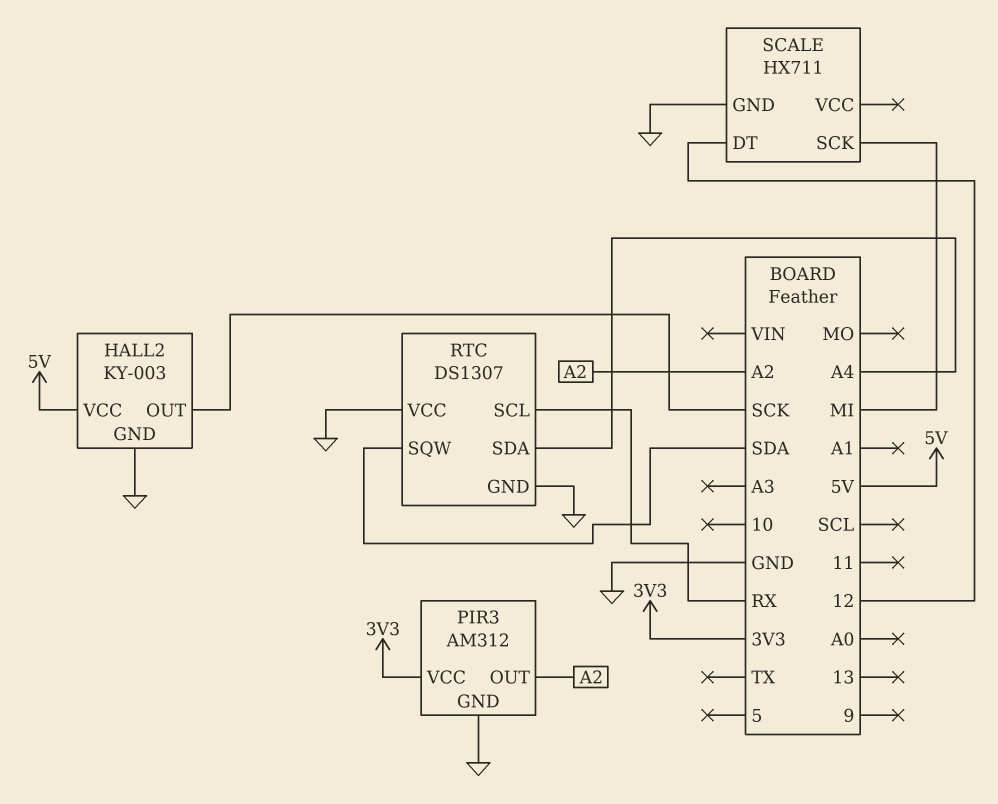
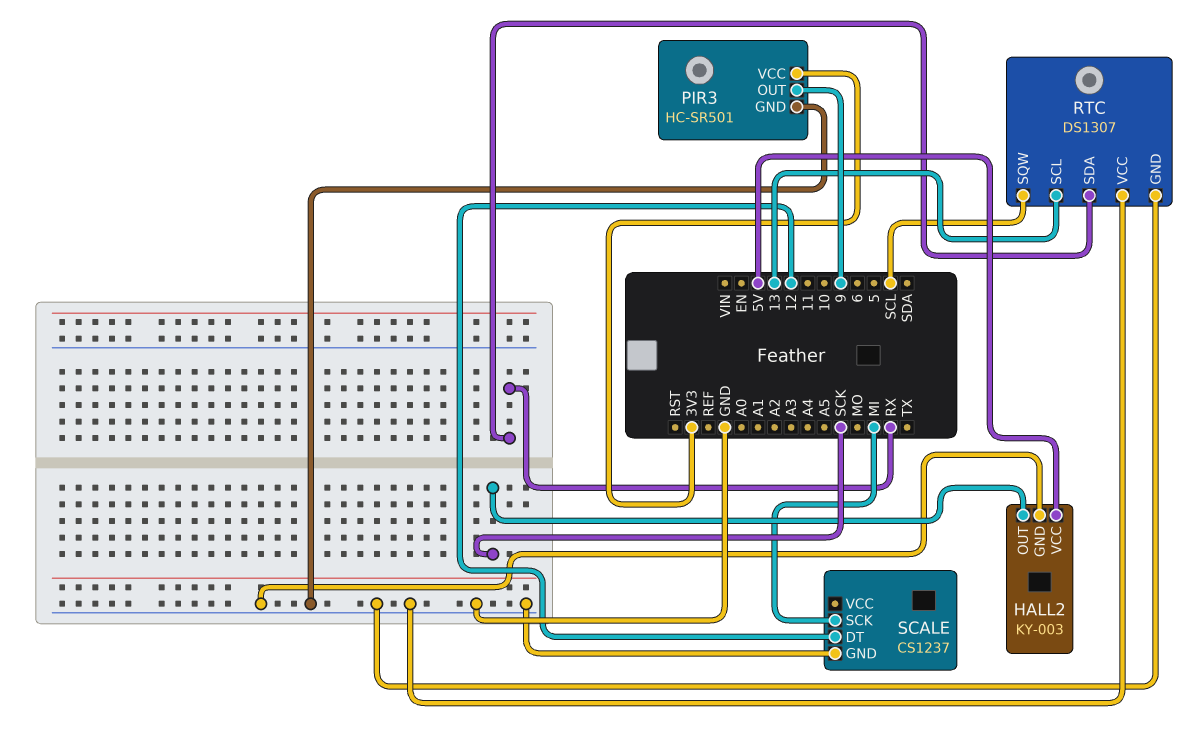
PIR3: AM312 -> HC-SR501
PIR3 pin OUT: A2 -> 9
RTC pin SCL: RX -> 13
RTC pin SDA: A4 -> RX
RTC pin SQW: SDA -> SCL
SCALE: HX711 -> CS1237

